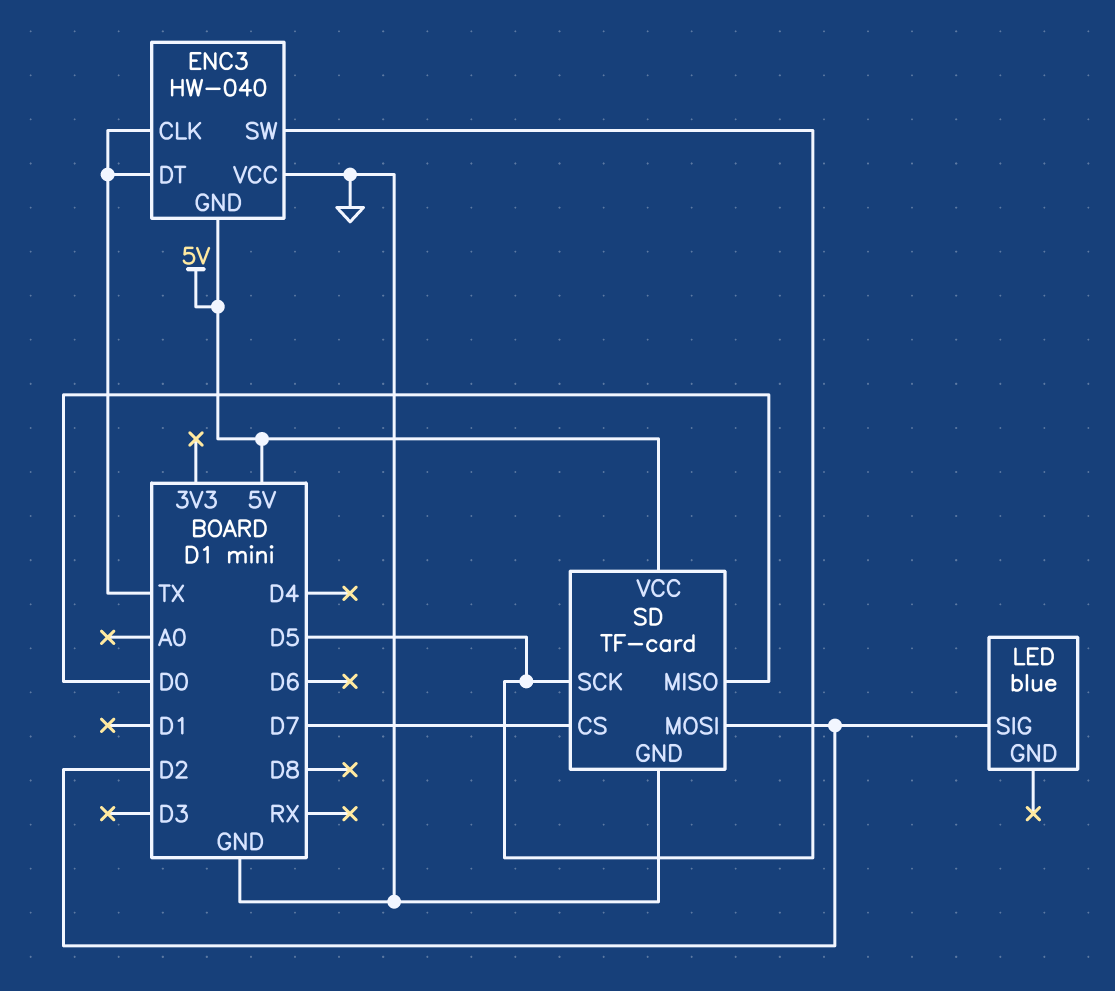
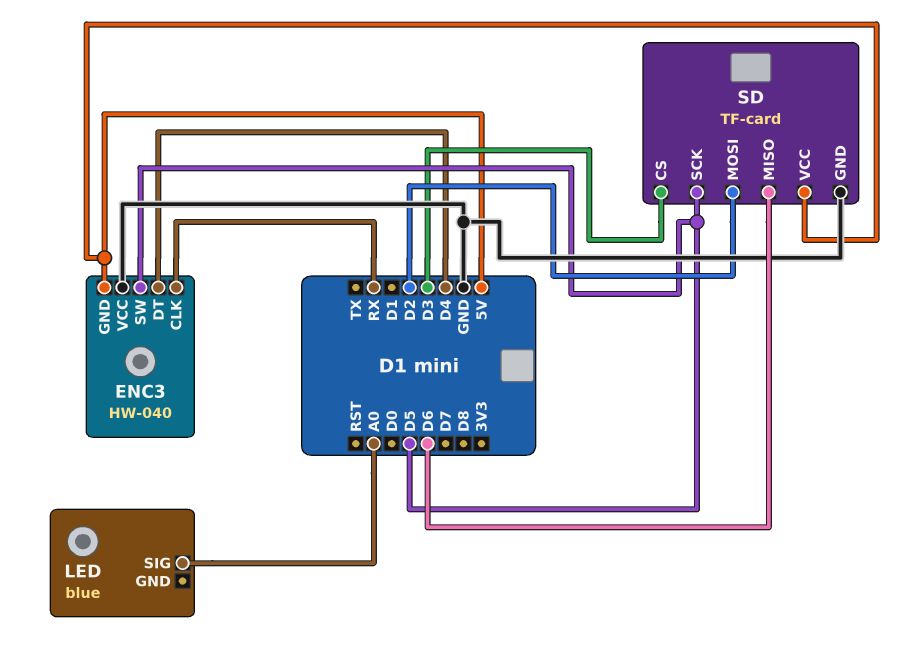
ENC3 pin CLK: TX -> RX
ENC3 pin DT: TX -> D4
LED pin SIG: D2 -> A0
SD pin CS: D7 -> D3
SD pin MISO: D0 -> D6

